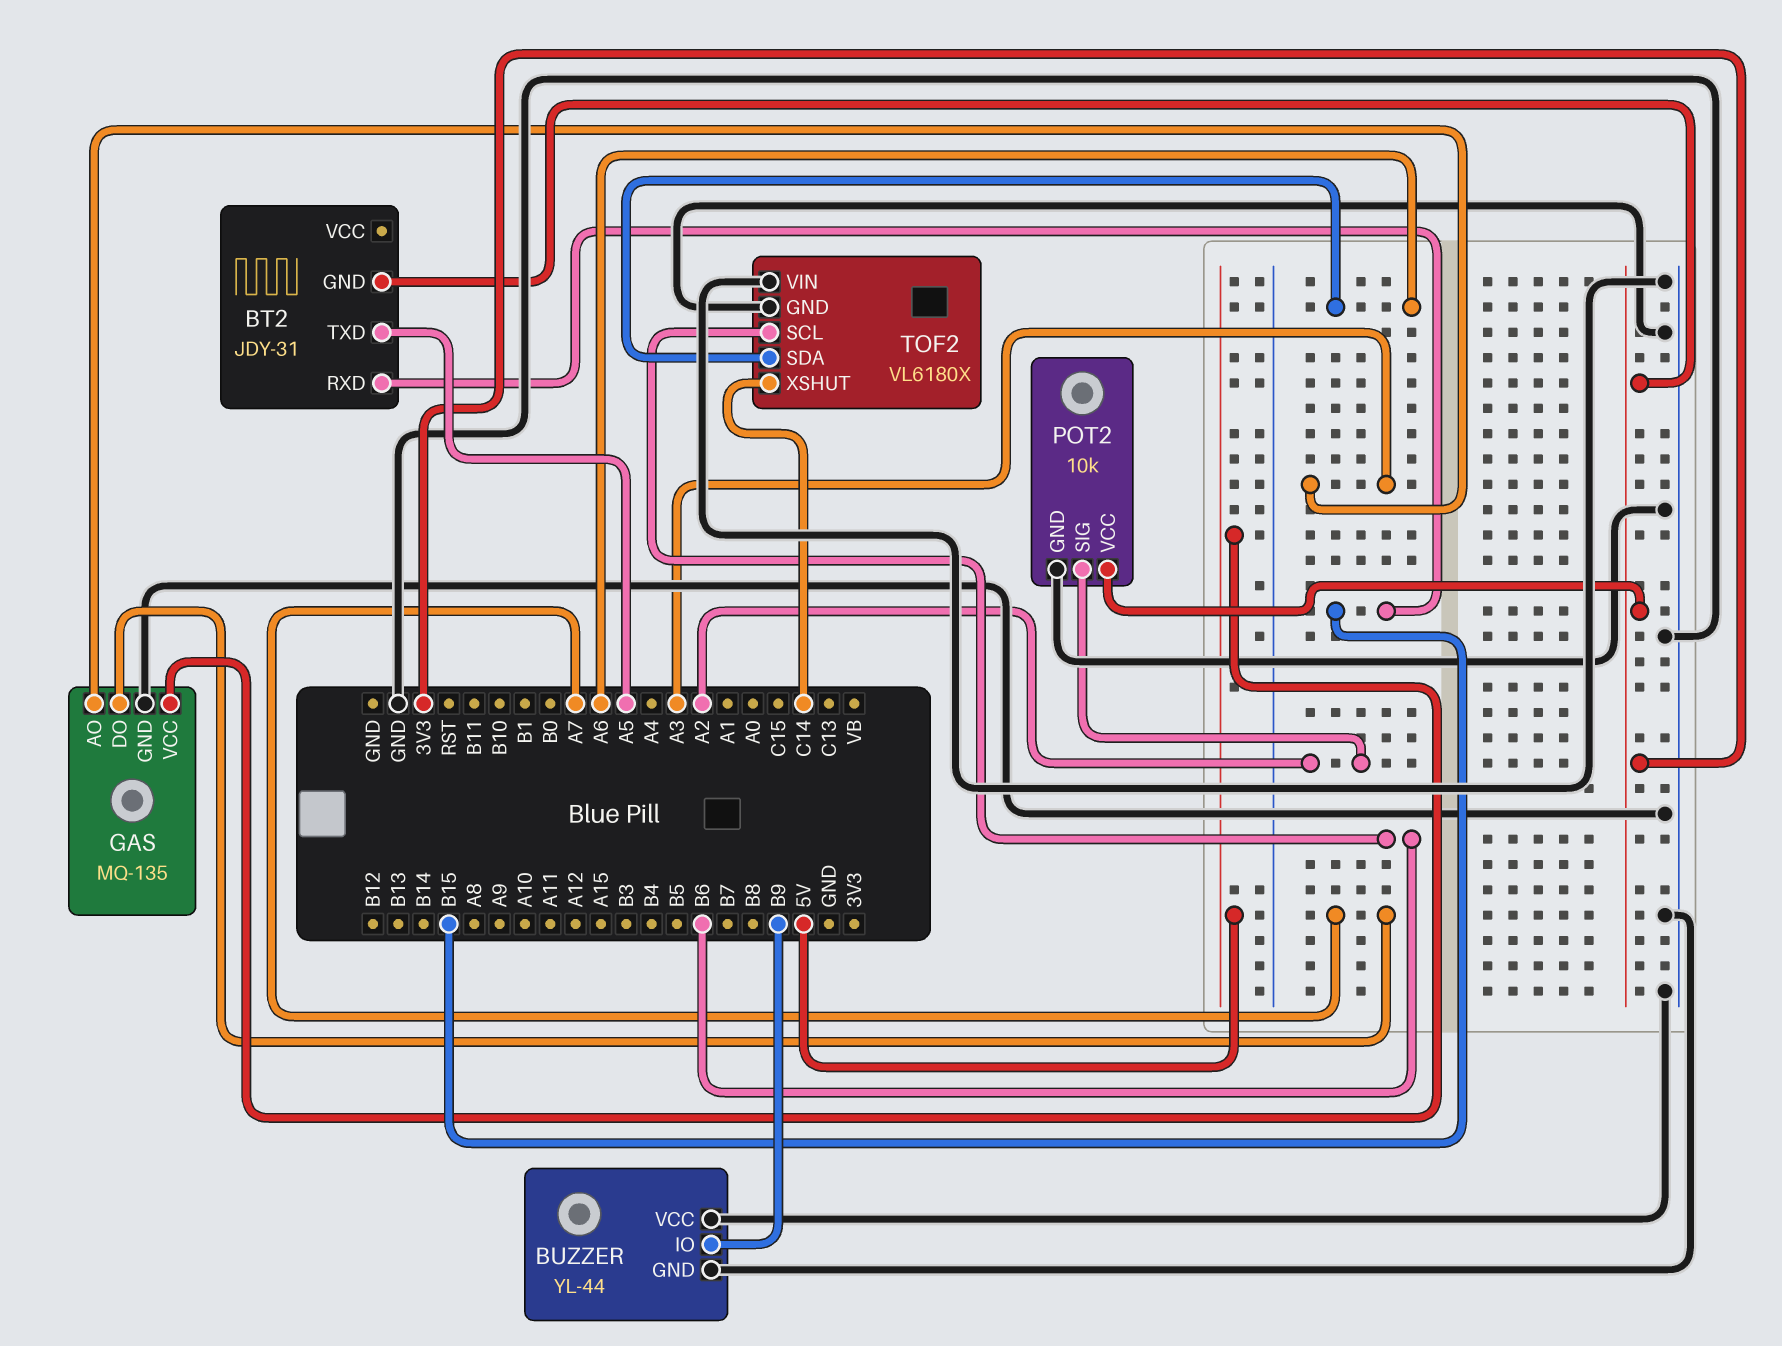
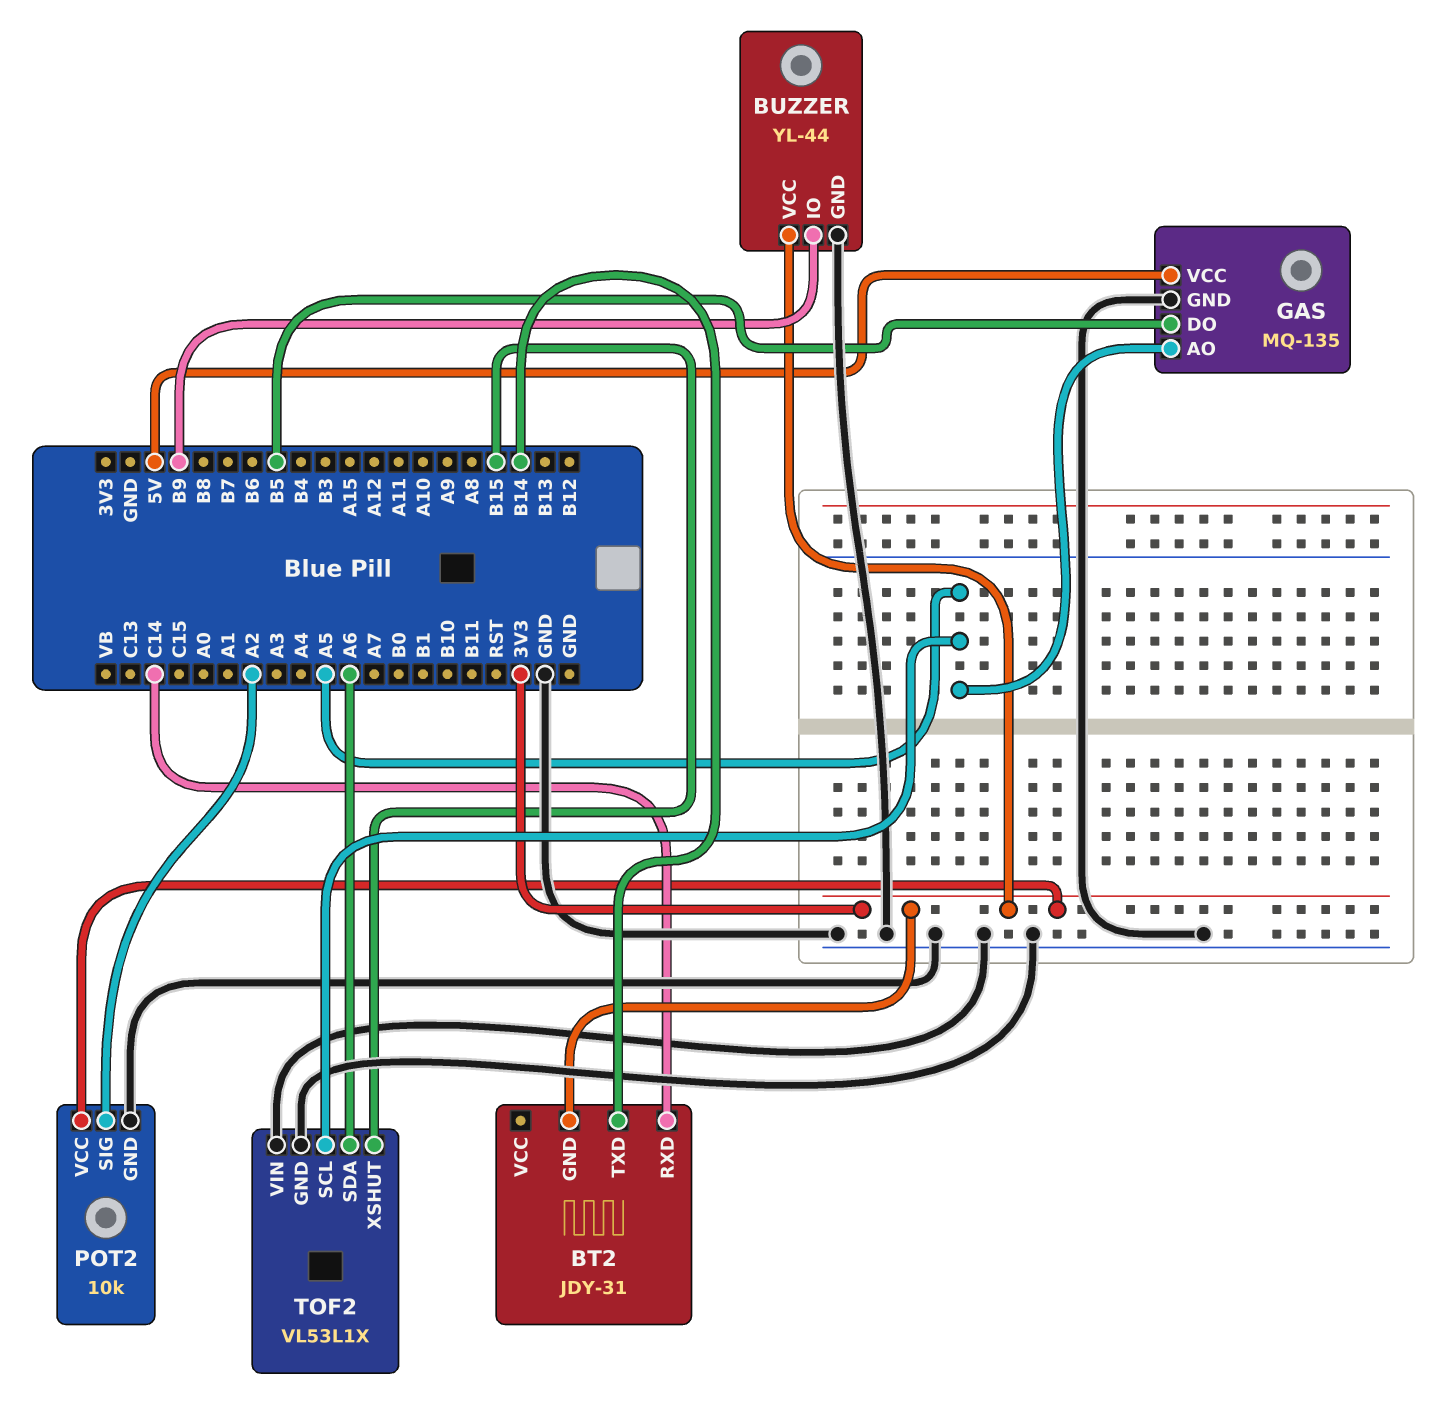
BT2 pin RXD: B15 -> C14
BT2 pin TXD: A5 -> B14
BUZZER pin VCC: GND -> 3V3
GAS pin AO: A3 -> A5
GAS pin DO: A7 -> B5
TOF2: VL6180X -> VL53L1X
TOF2 pin SCL: B6 -> A5
TOF2 pin XSHUT: C14 -> B15

